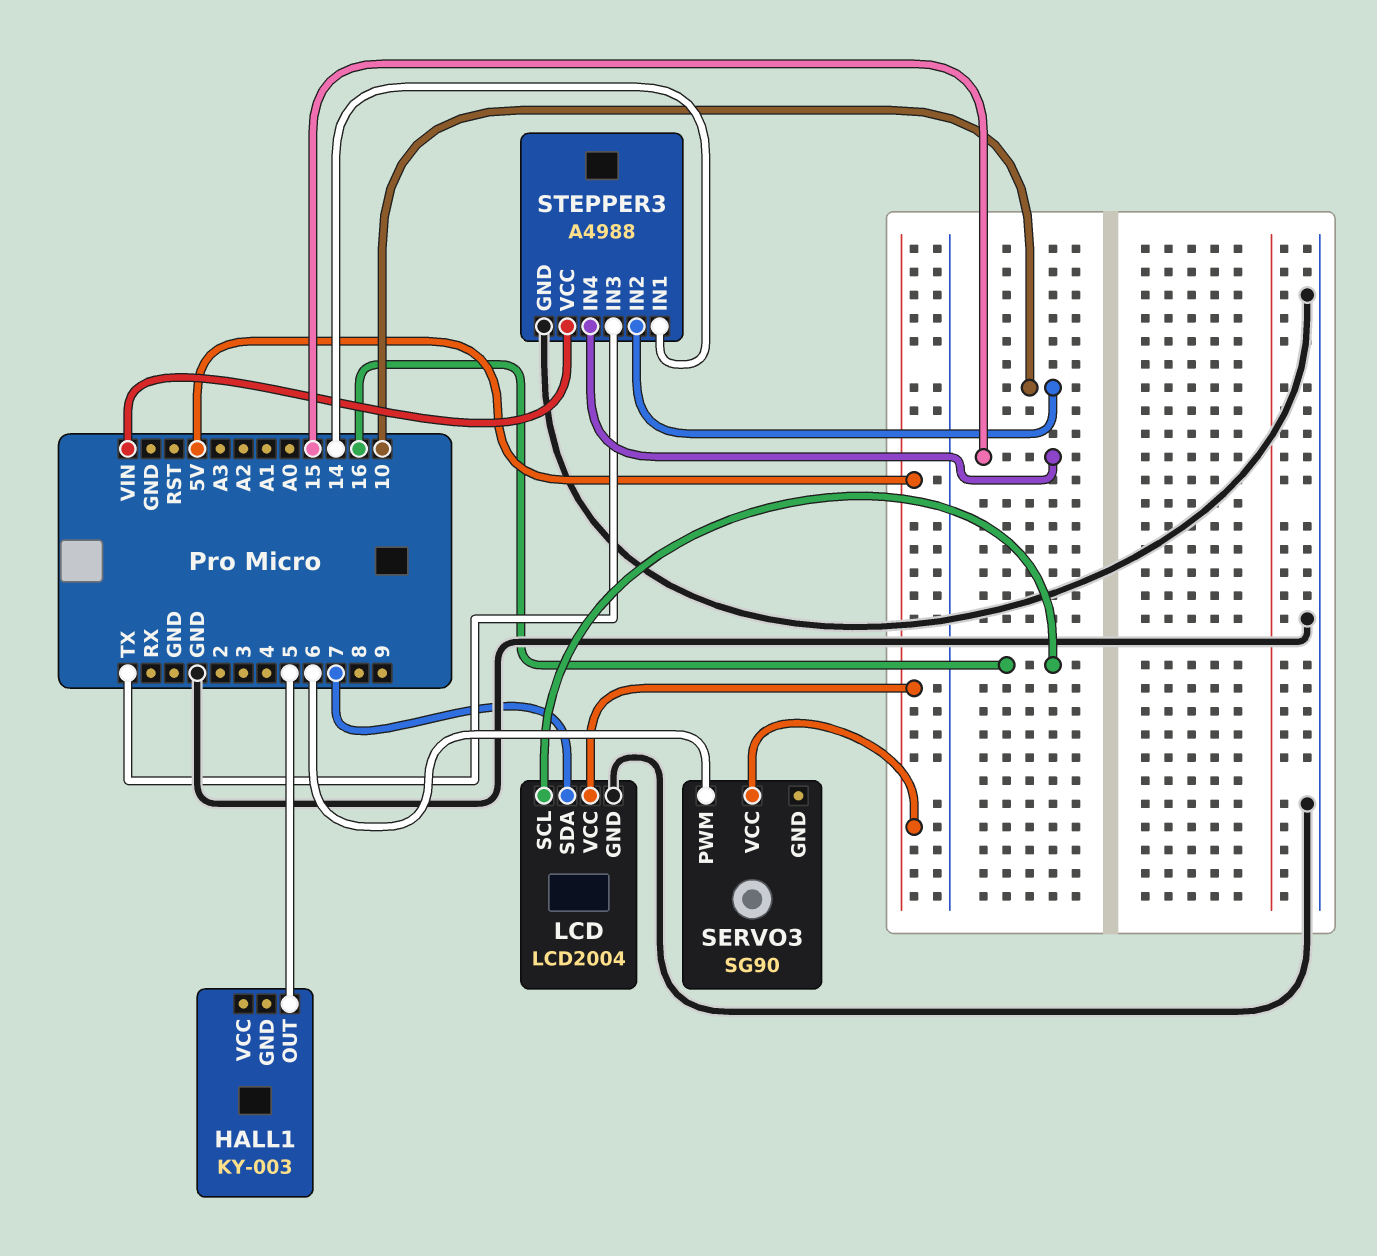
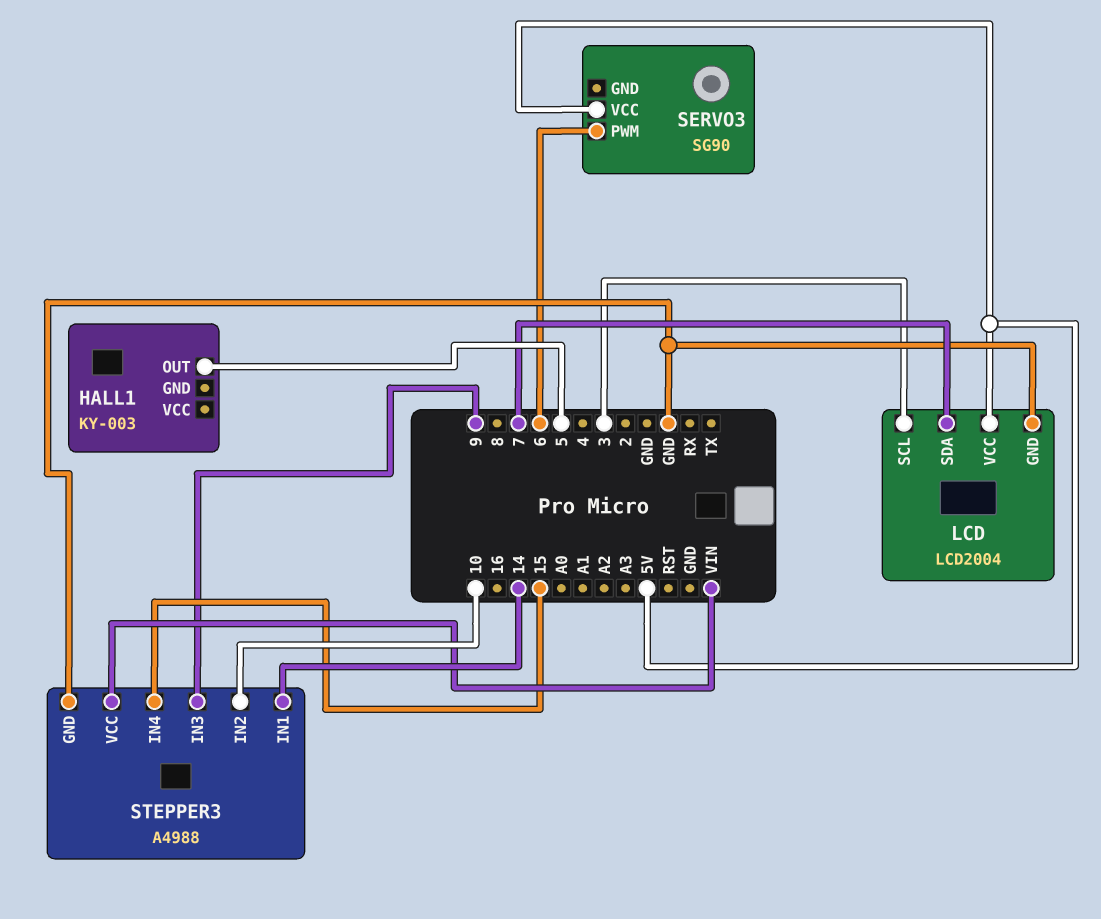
LCD pin SCL: 16 -> 3
STEPPER3 pin IN3: TX -> 9

